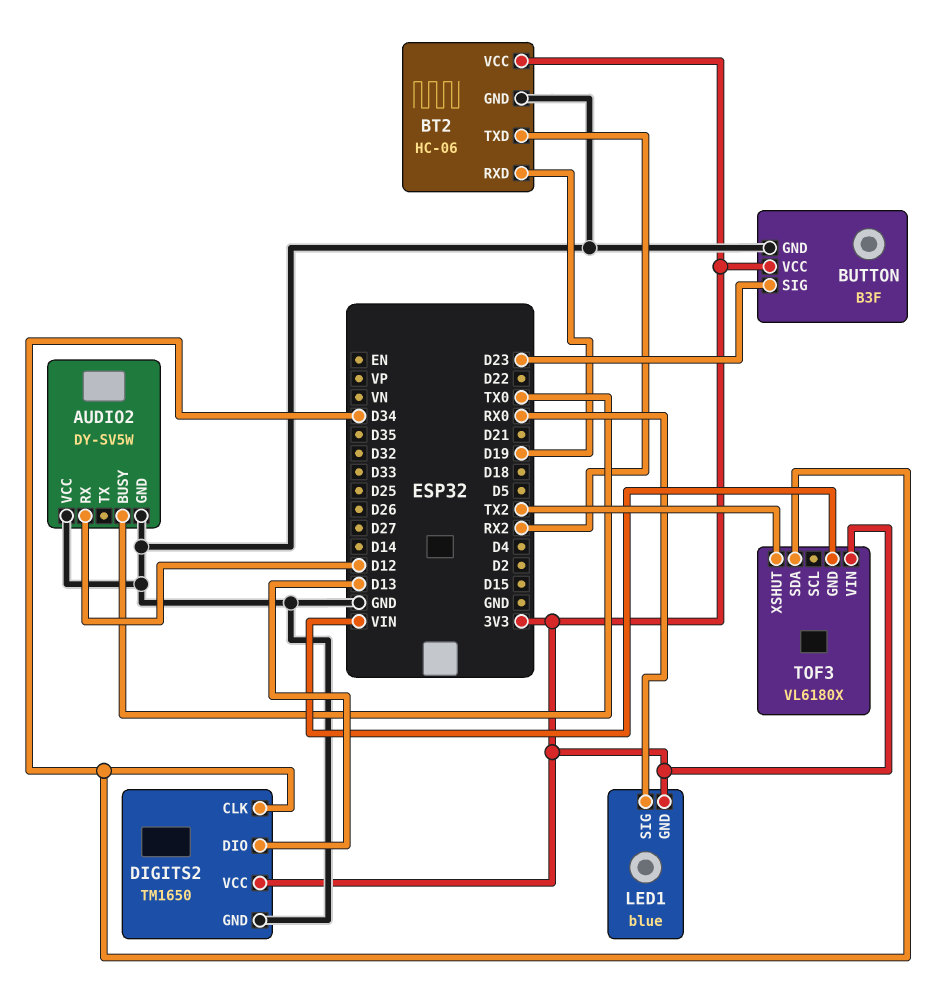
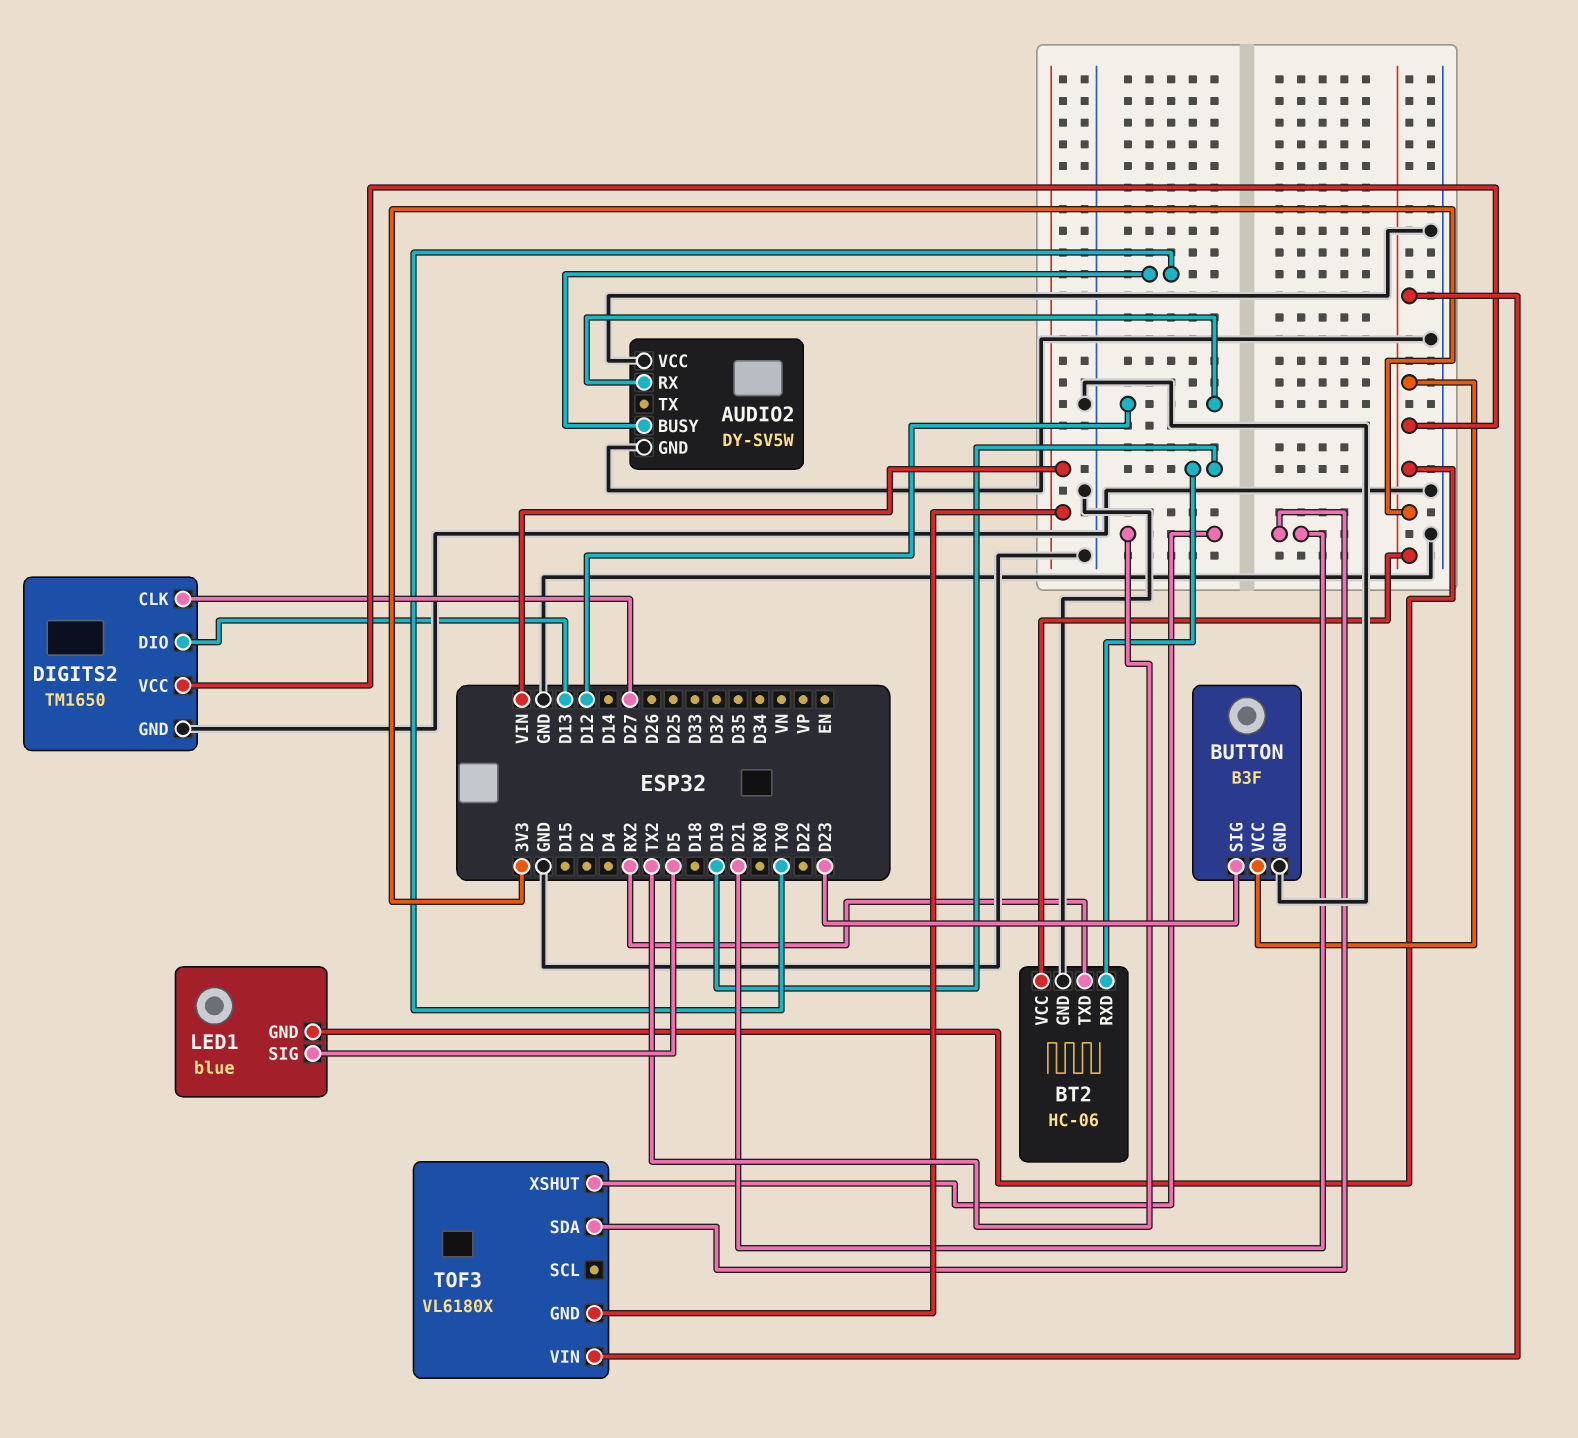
DIGITS2 pin CLK: D34 -> D27
LED1 pin SIG: RX0 -> D5
TOF3 pin SDA: D34 -> D21

